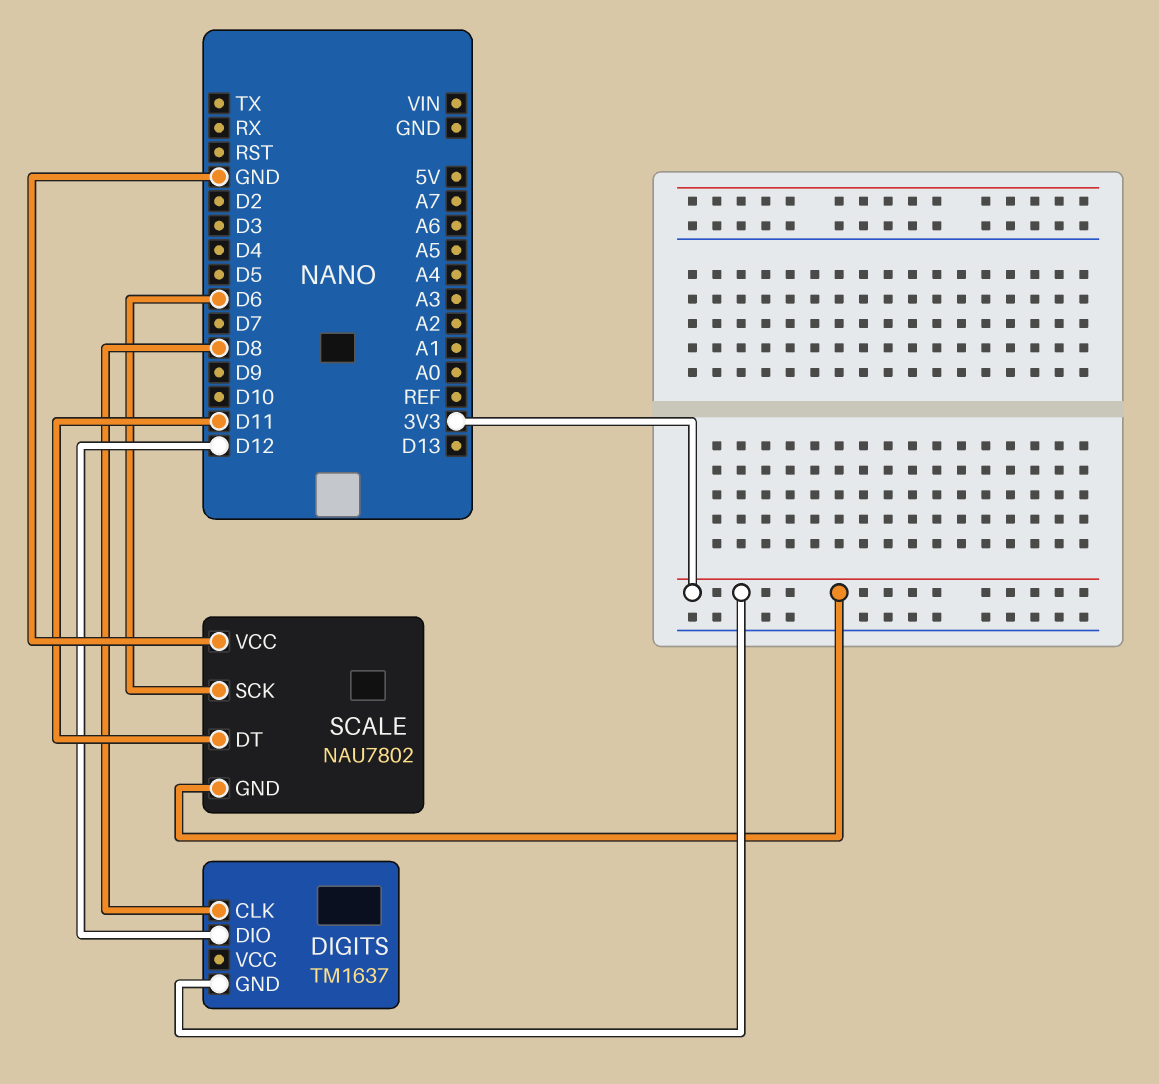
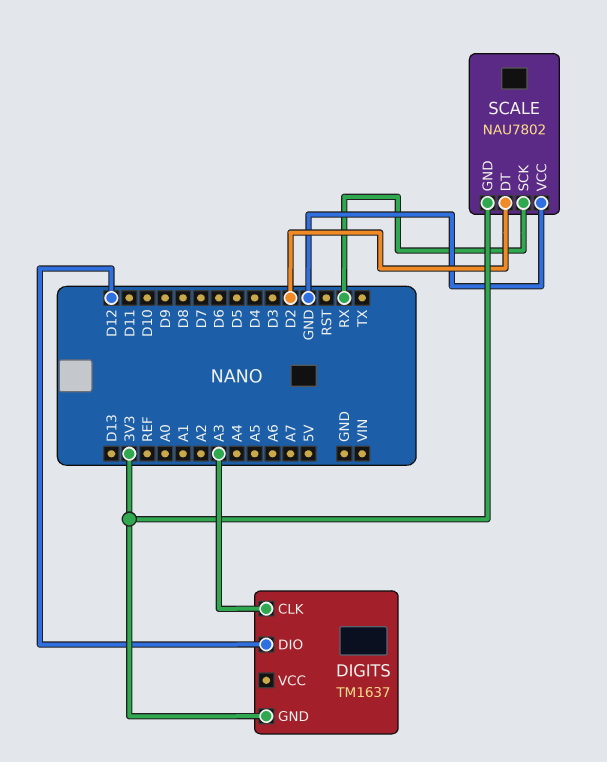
DIGITS pin CLK: D8 -> A3
SCALE pin DT: D11 -> D2
SCALE pin SCK: D6 -> RX

